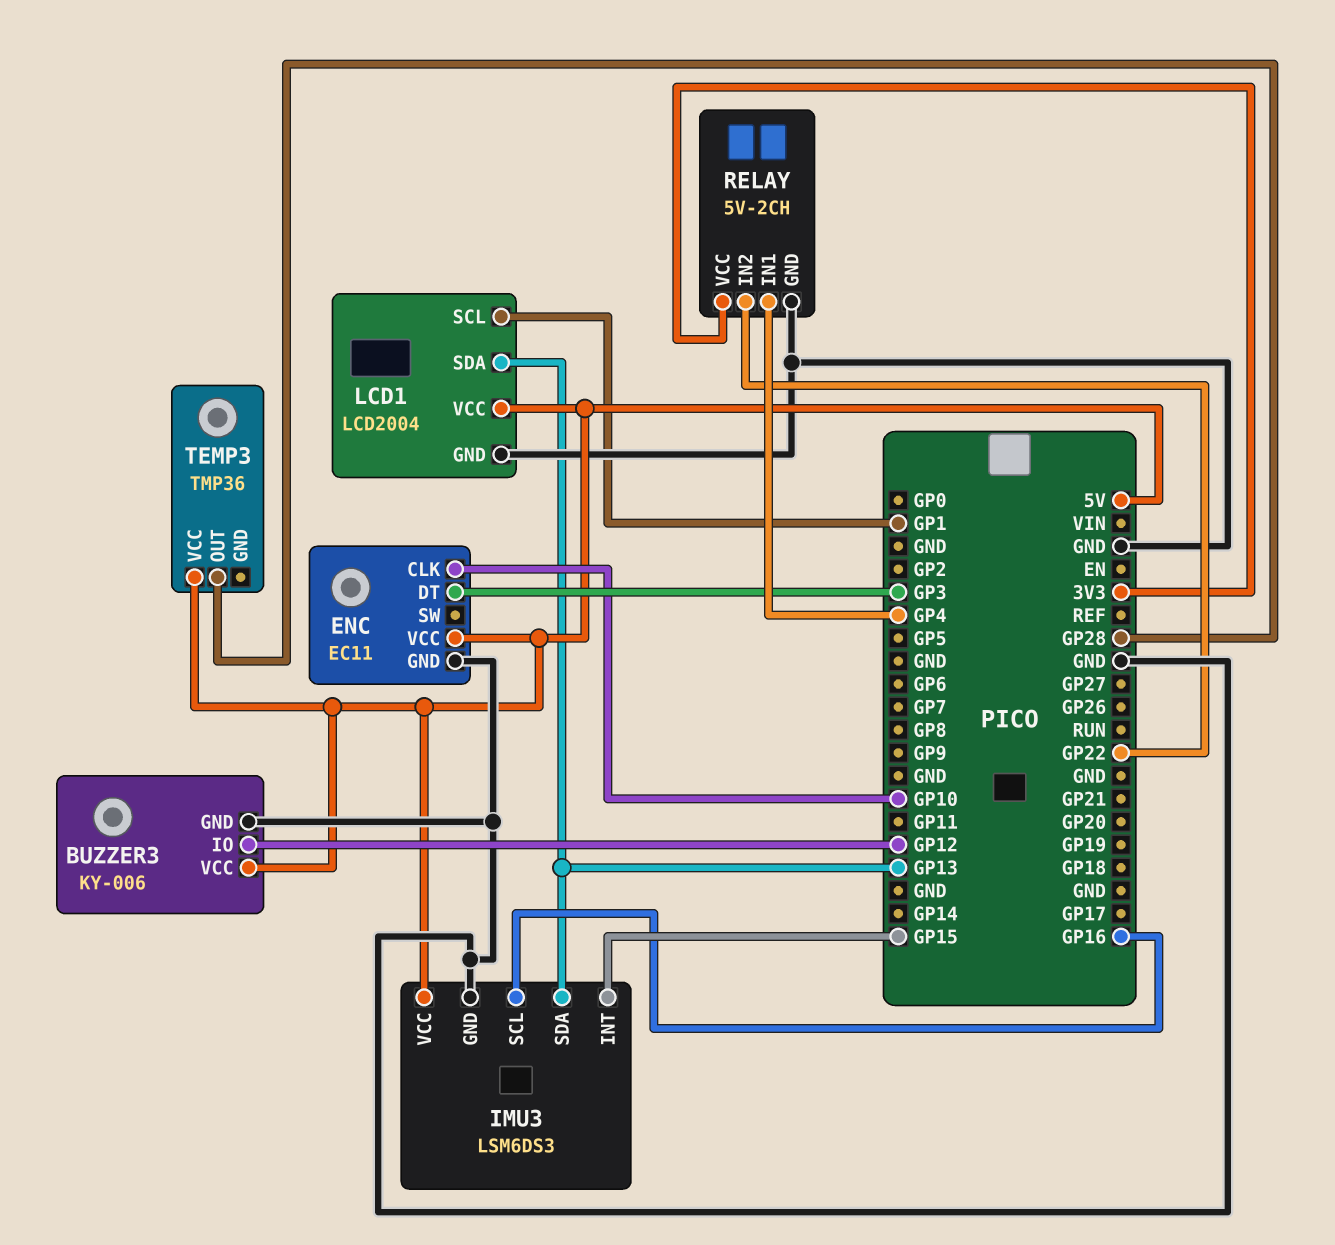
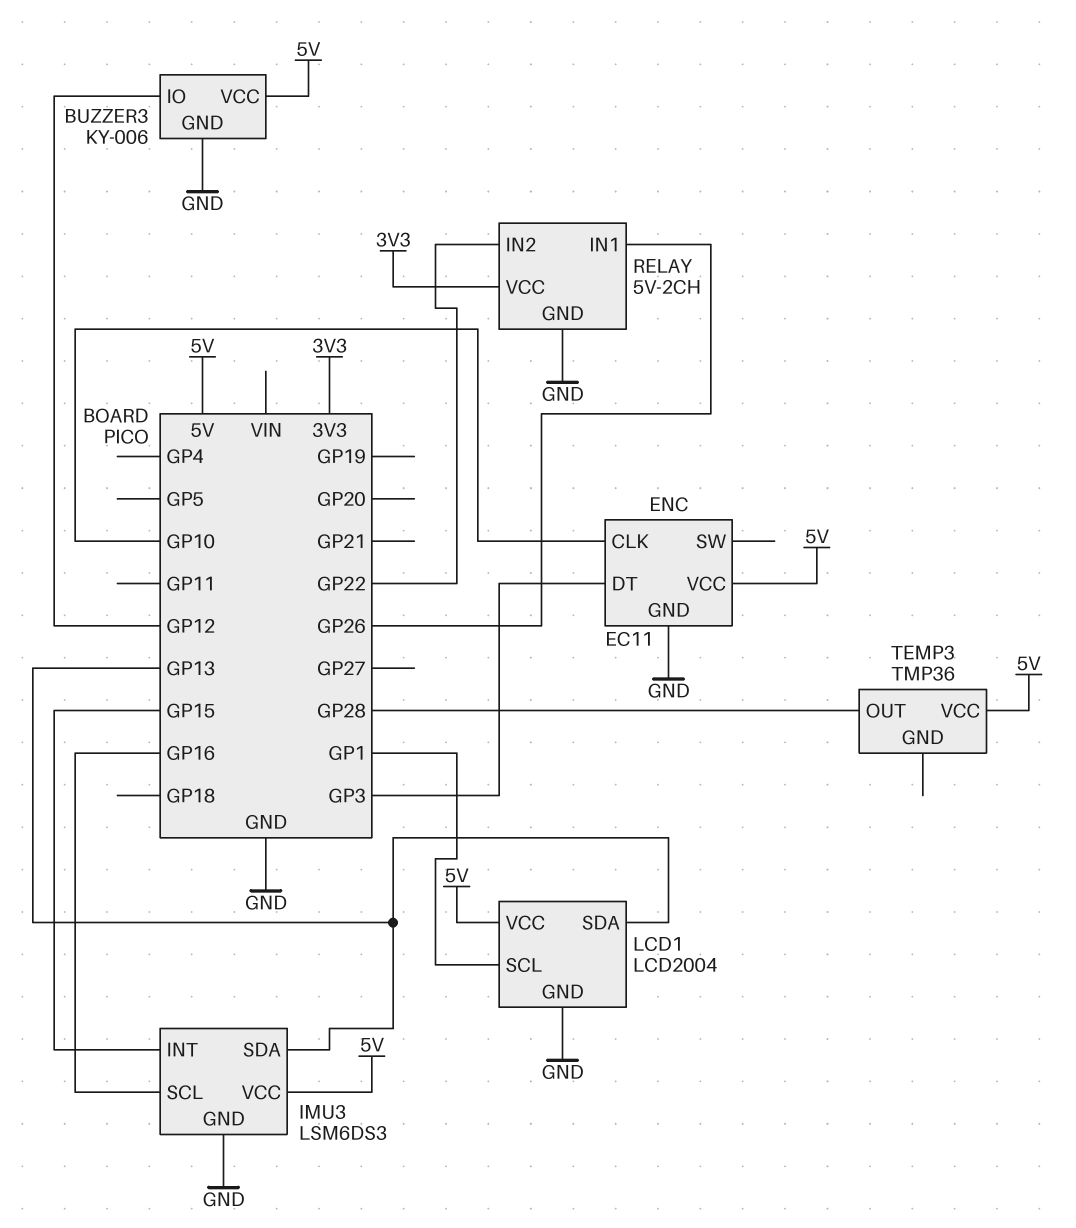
RELAY pin IN1: GP4 -> GP26

